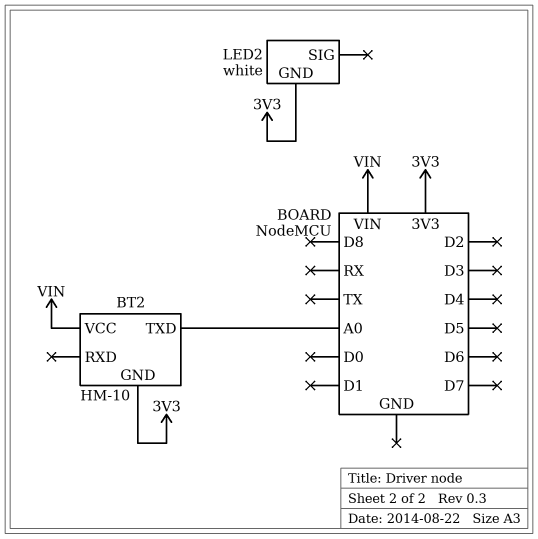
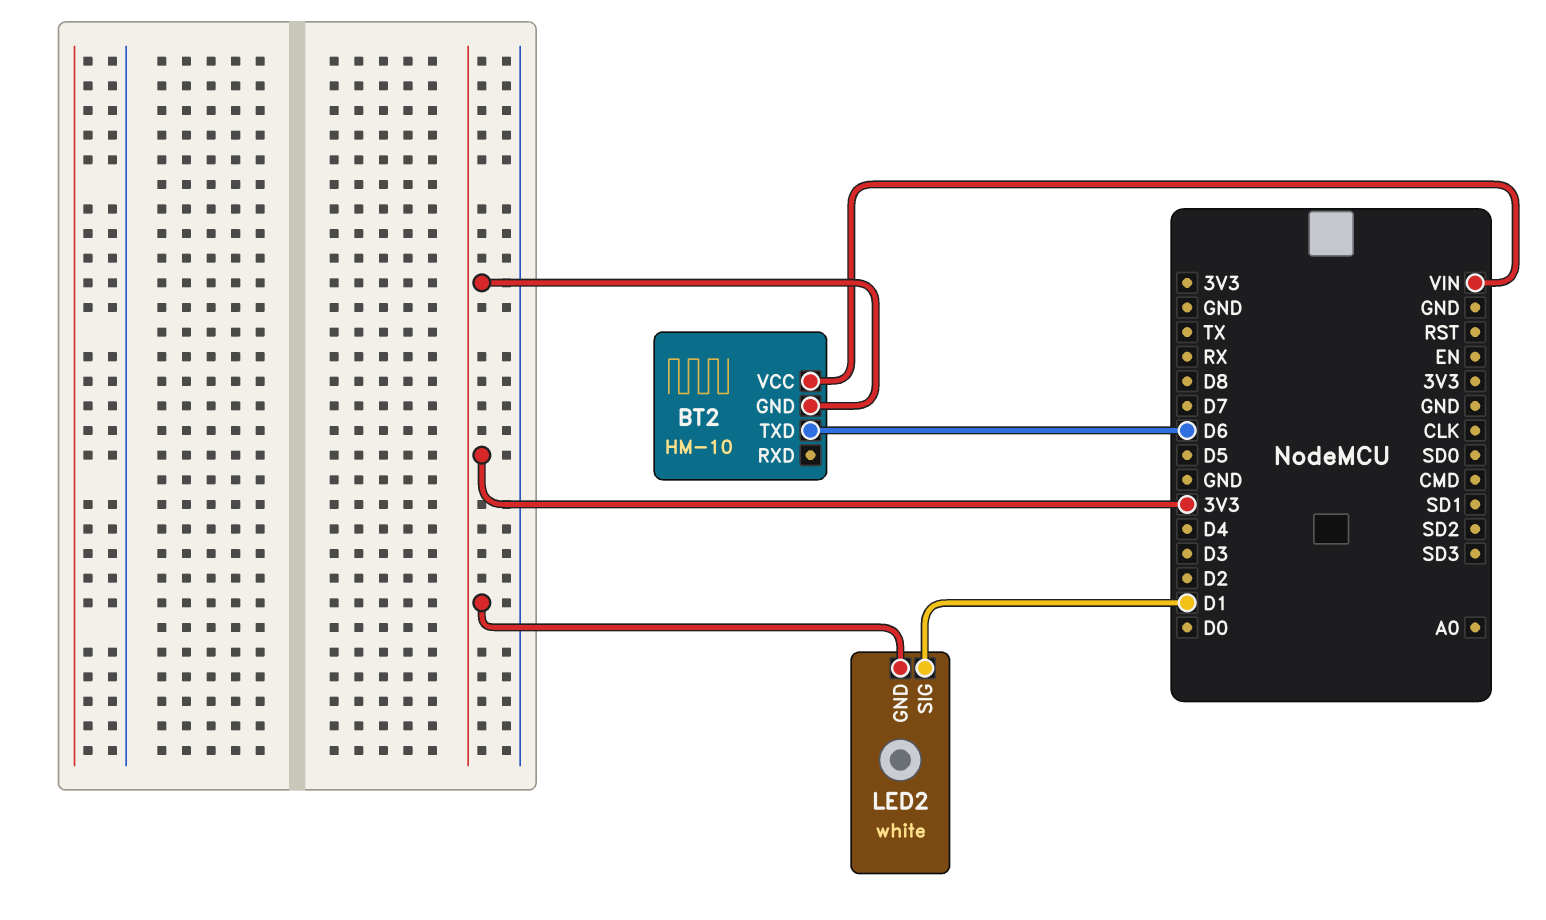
BT2 pin TXD: A0 -> D6
LED2 pin SIG: none -> D1

